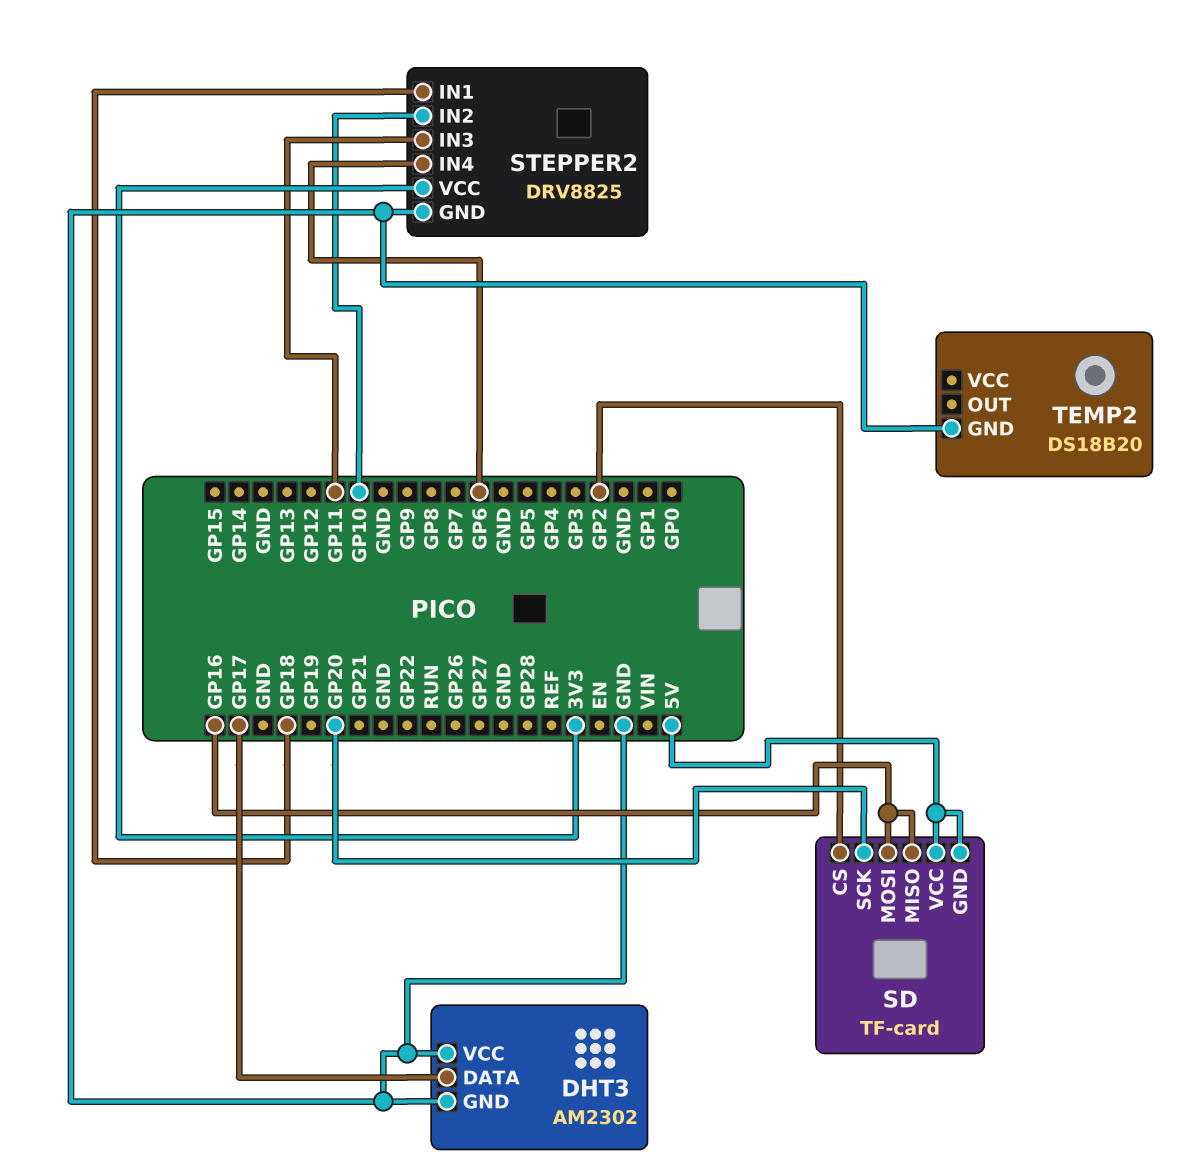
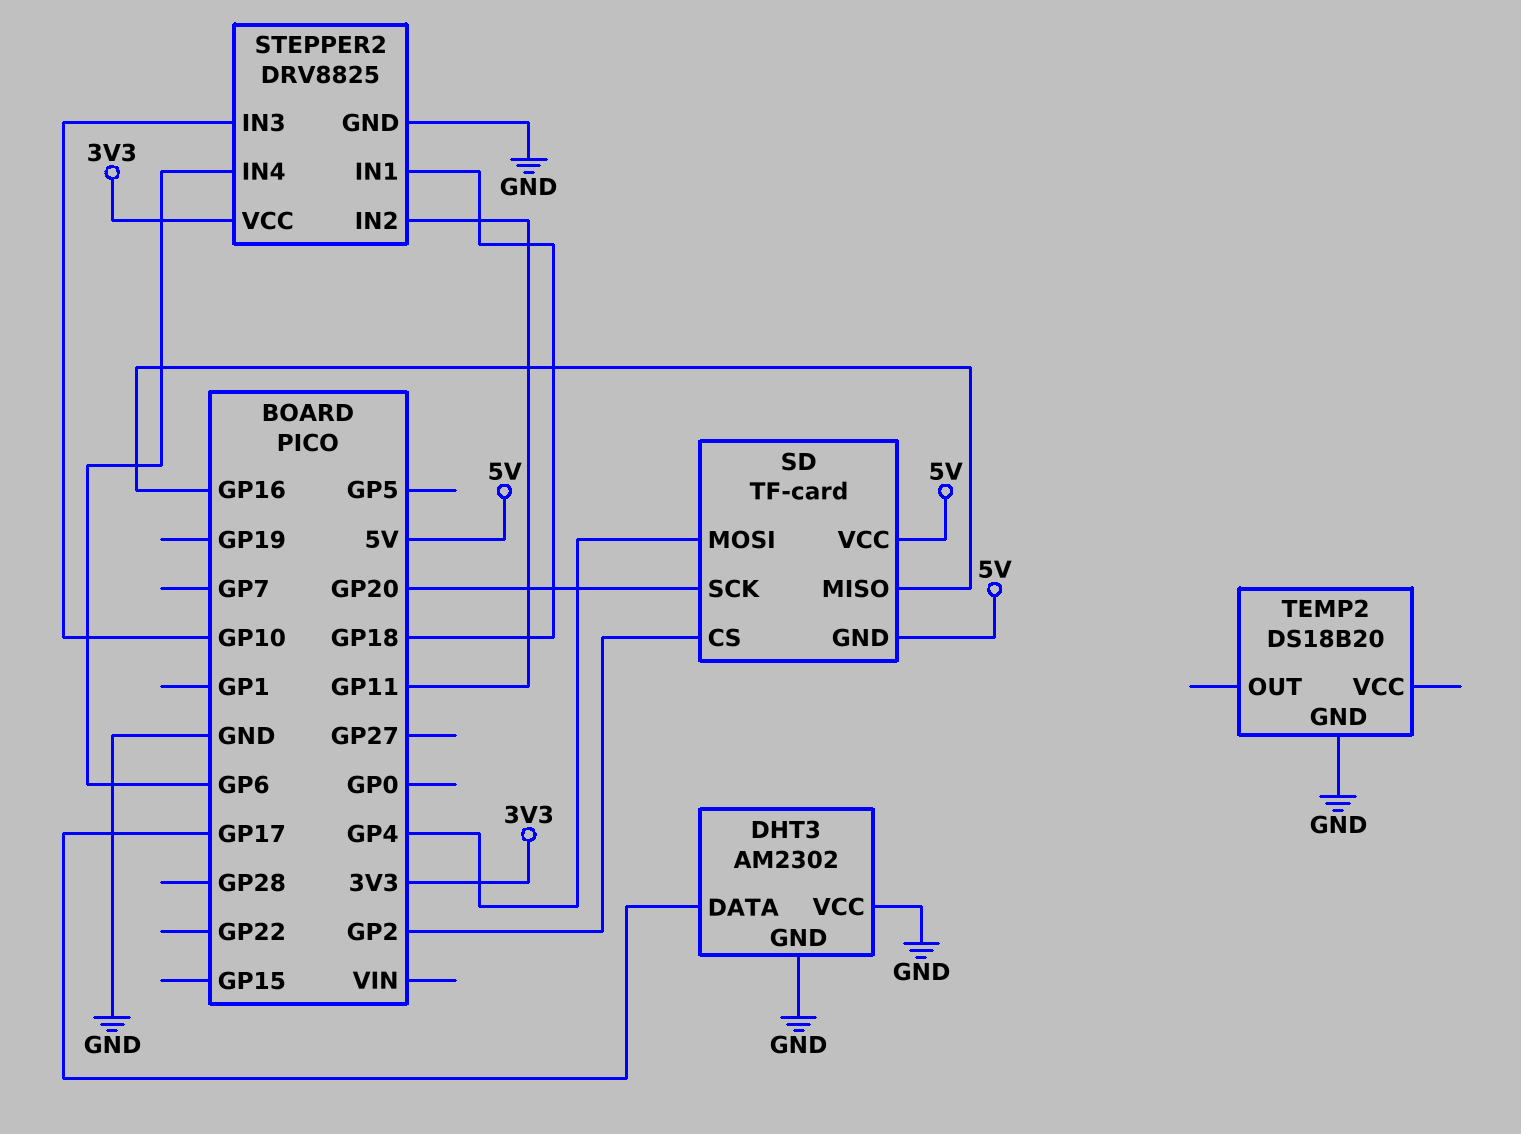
SD pin MOSI: GP16 -> GP4
STEPPER2 pin IN2: GP10 -> GP11
STEPPER2 pin IN3: GP11 -> GP10

